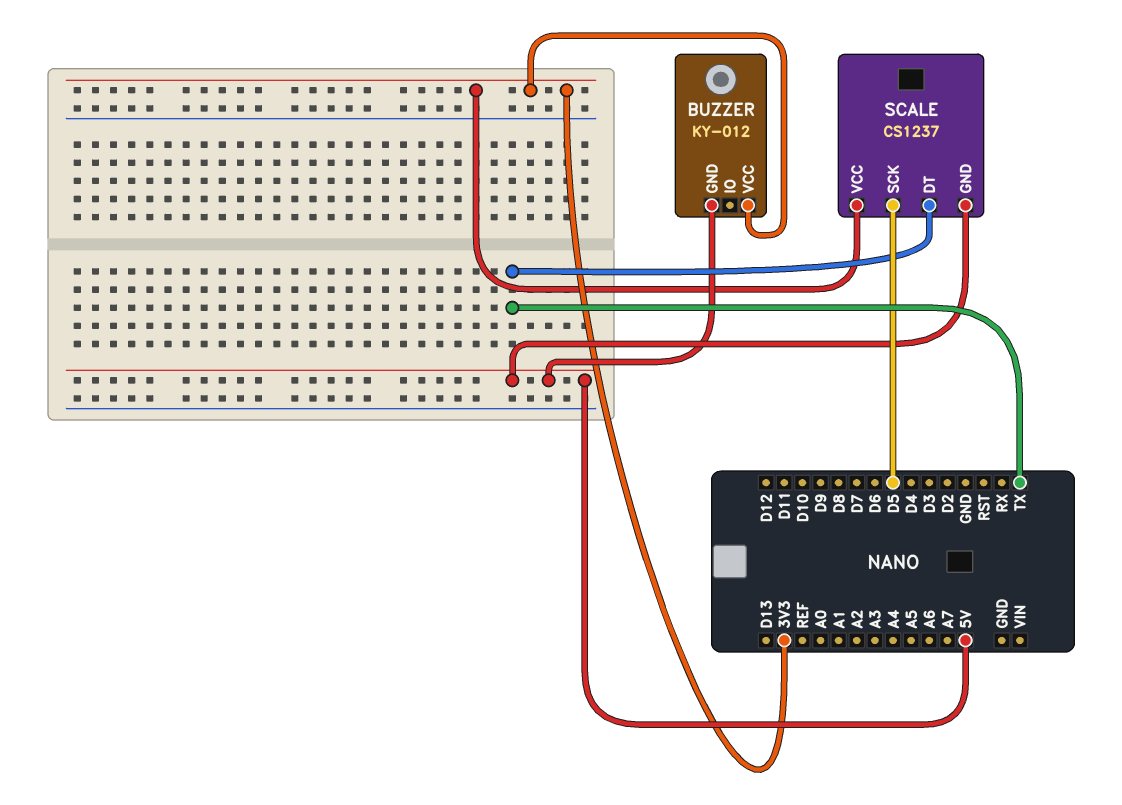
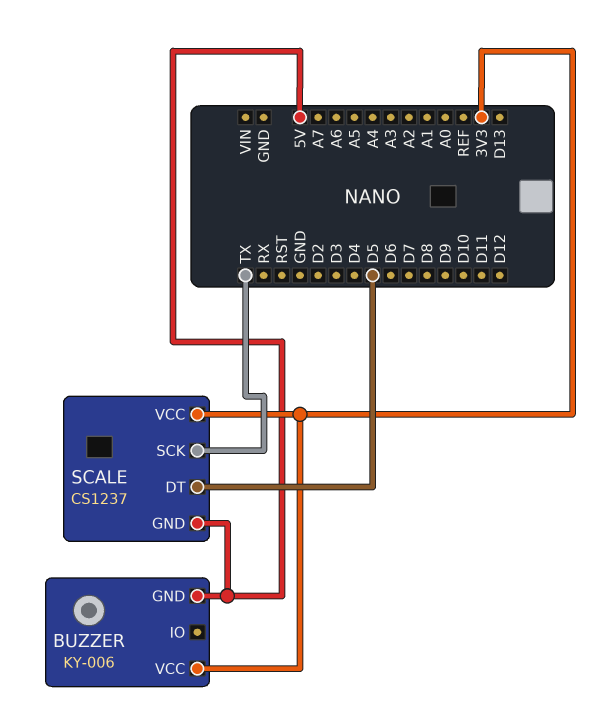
BUZZER: KY-012 -> KY-006
SCALE pin DT: TX -> D5
SCALE pin SCK: D5 -> TX

